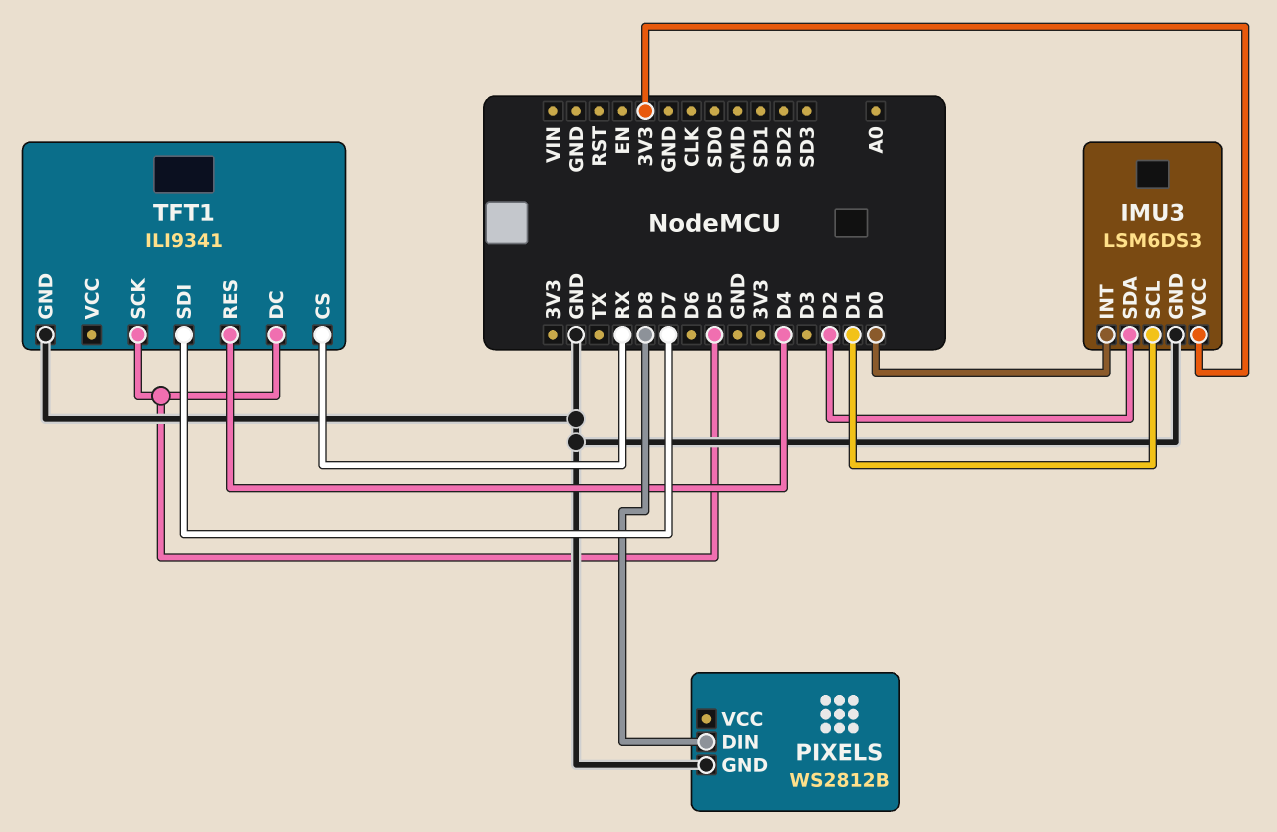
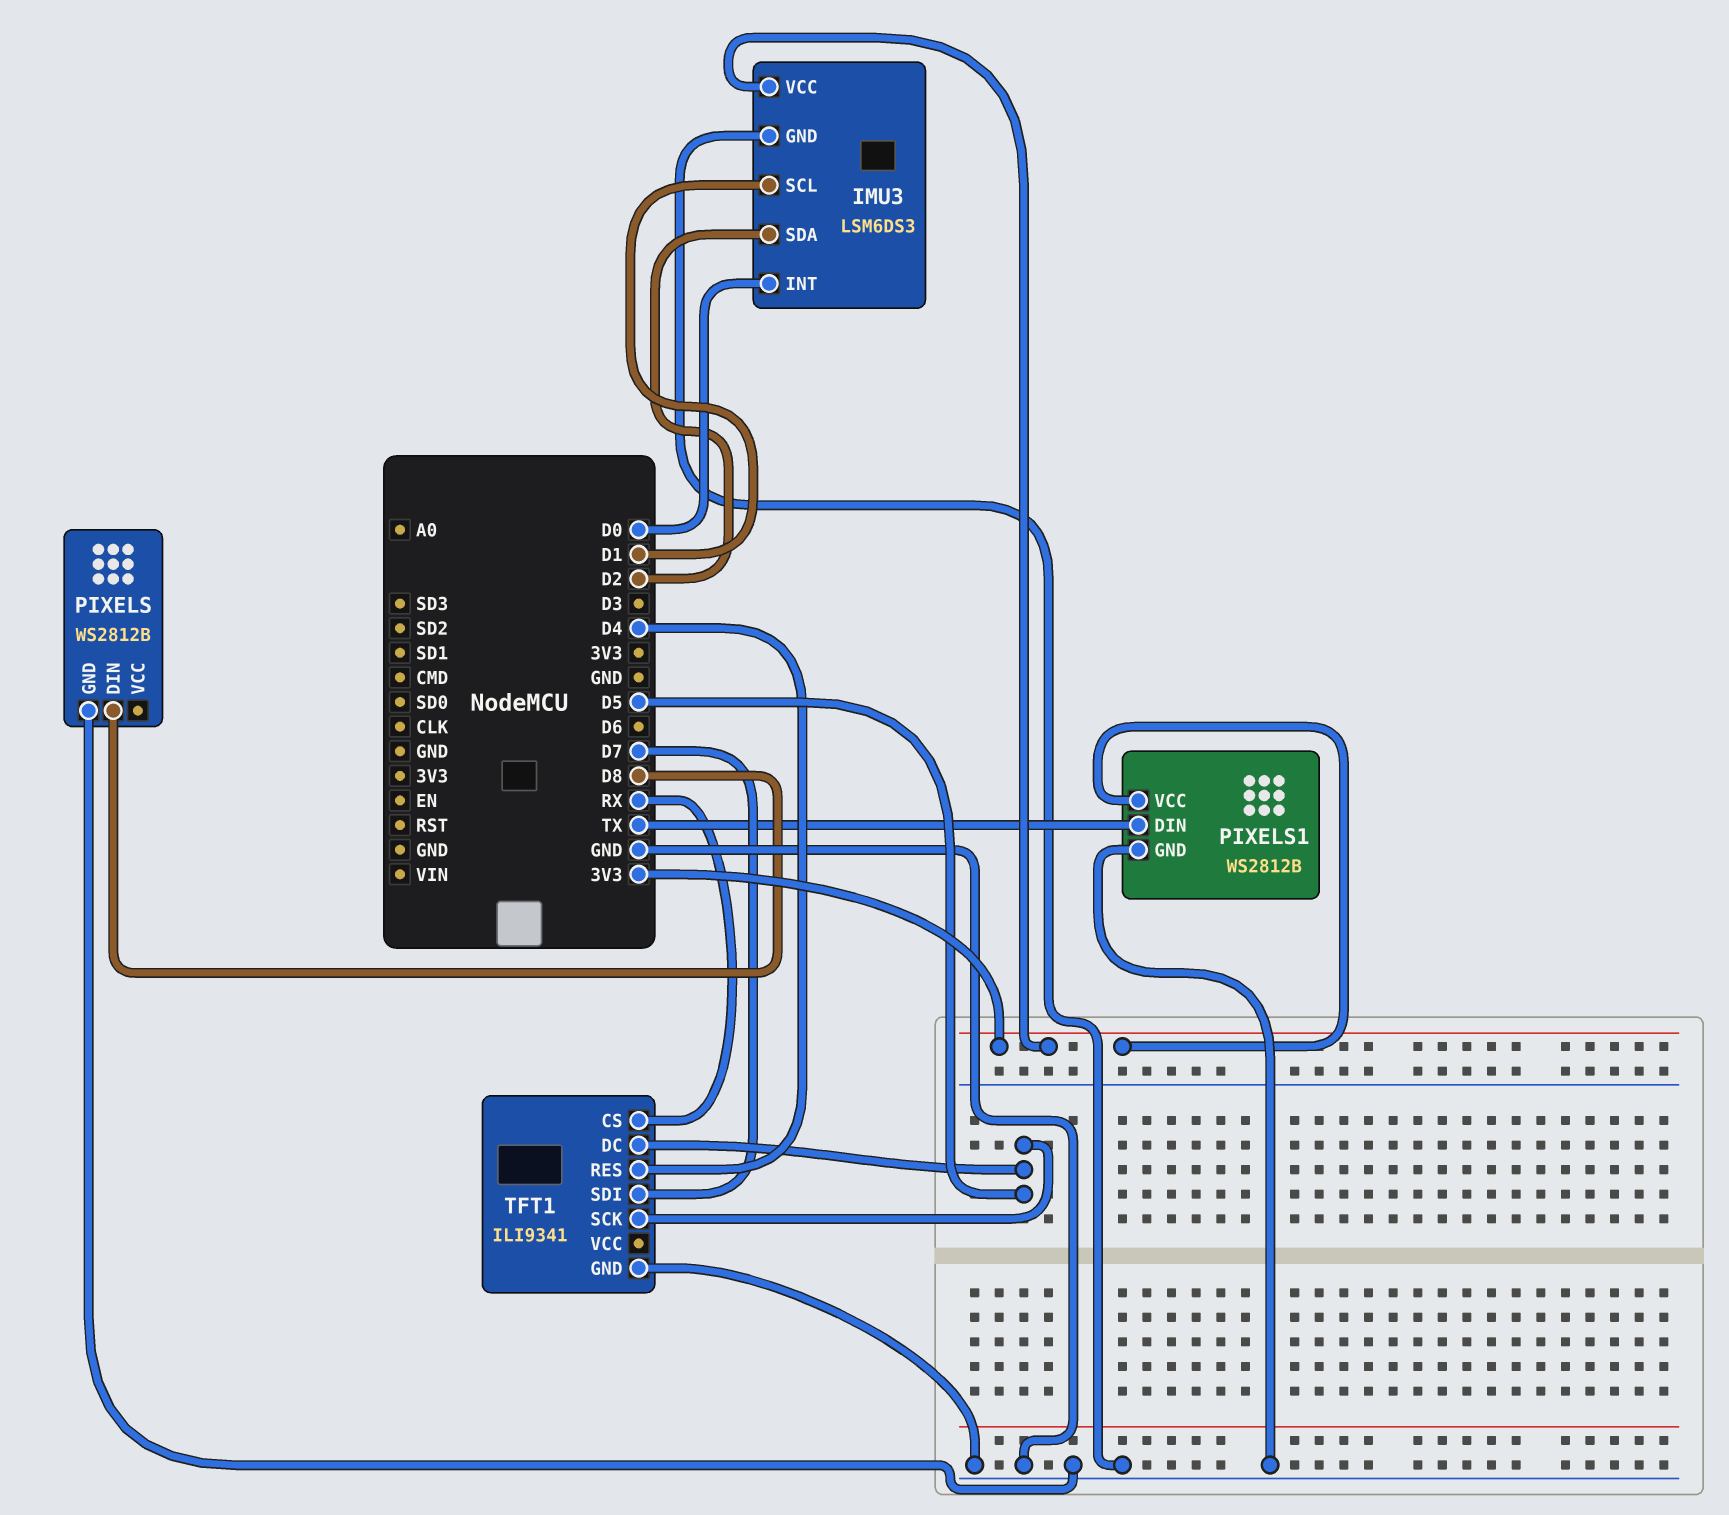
PIXELS1: none -> WS2812B
PIXELS1 pin DIN: none -> TX
PIXELS1 pin GND: none -> GND
PIXELS1 pin VCC: none -> 3V3

